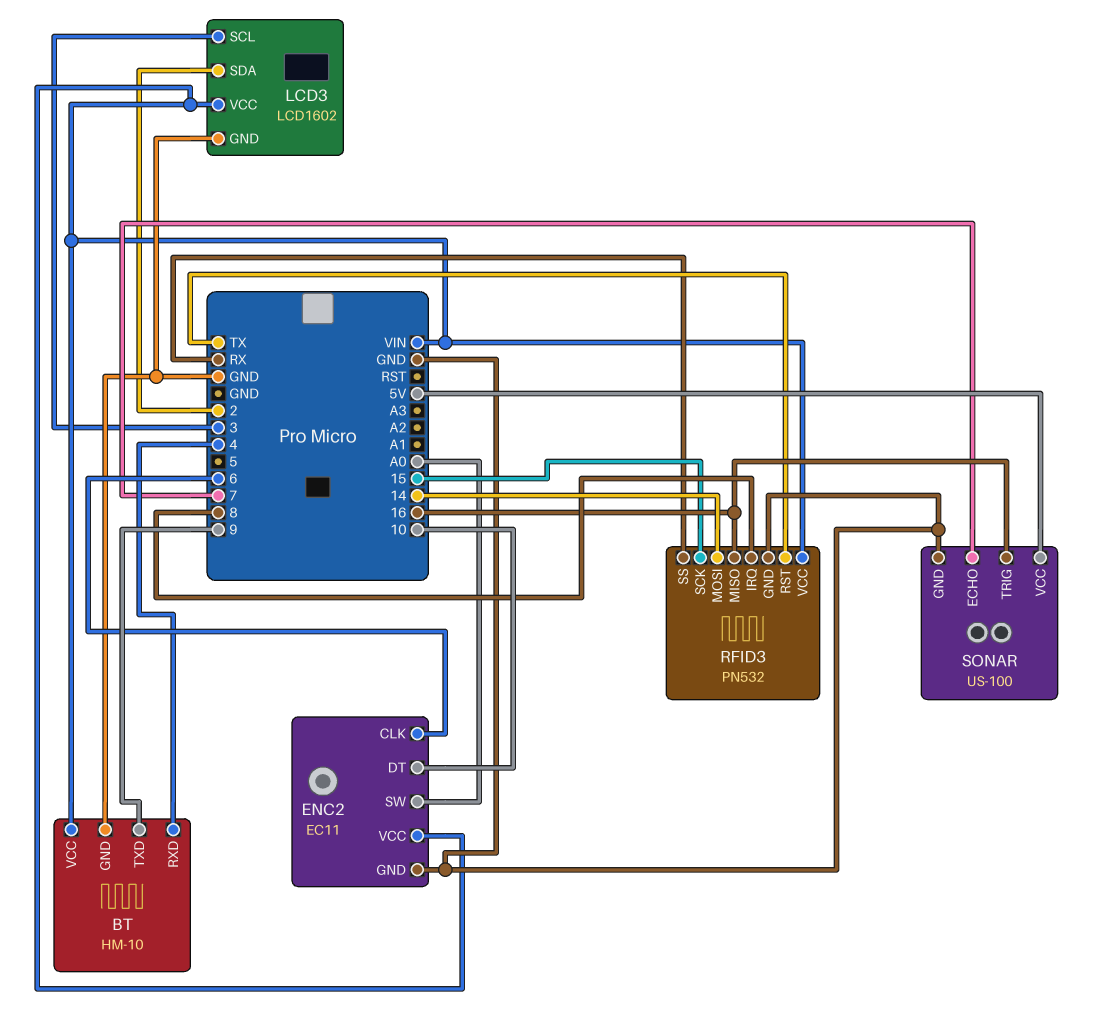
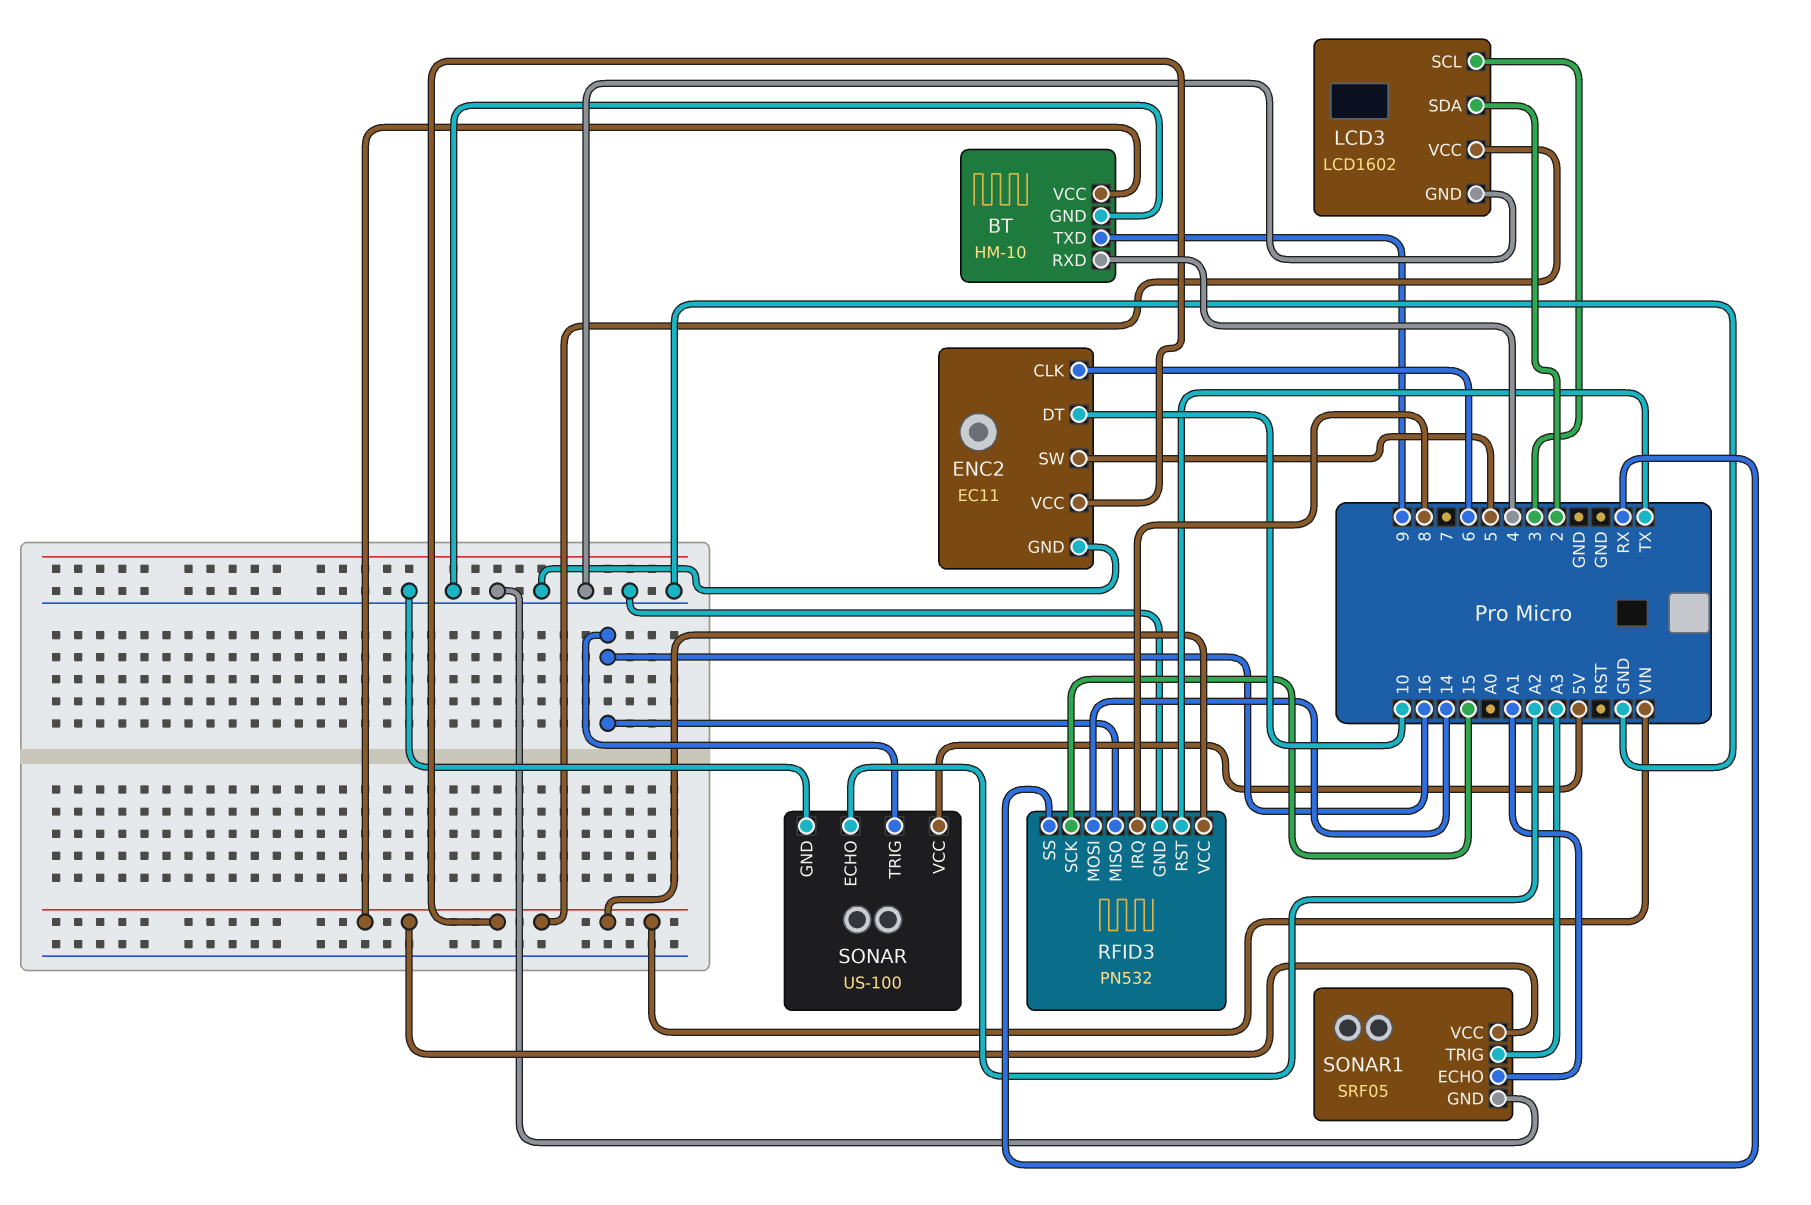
ENC2 pin SW: A0 -> 5
SONAR pin ECHO: 7 -> A2
SONAR1: none -> SRF05
SONAR1 pin ECHO: none -> A1
SONAR1 pin GND: none -> GND
SONAR1 pin TRIG: none -> A3
SONAR1 pin VCC: none -> VIN

